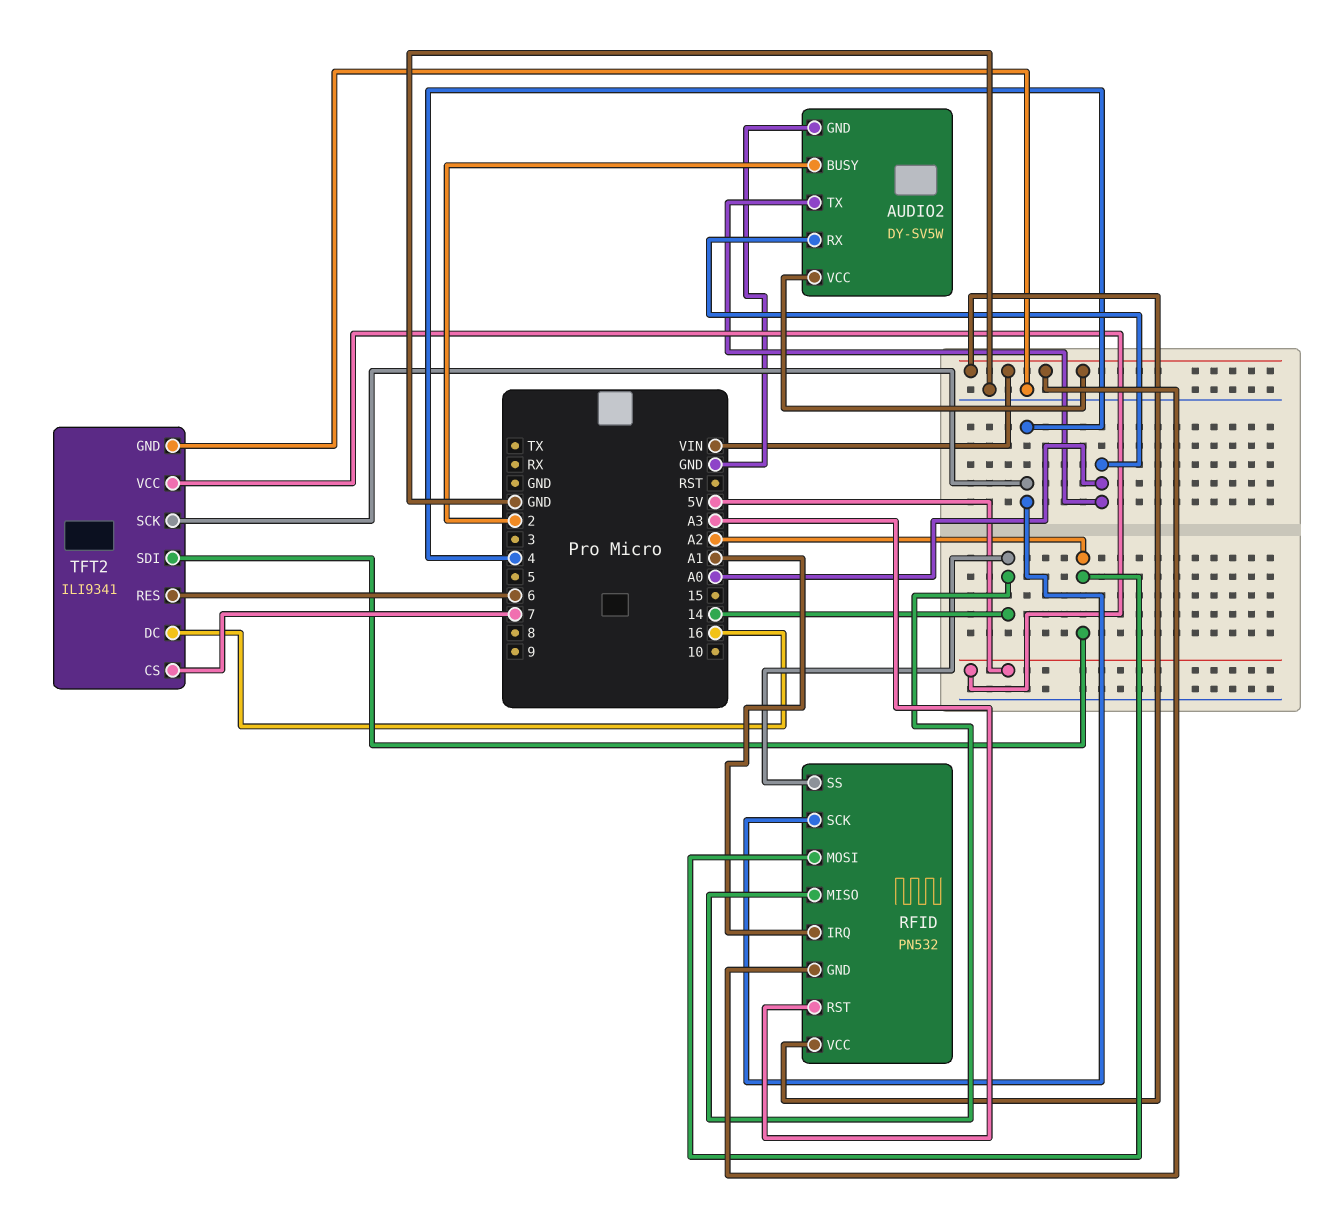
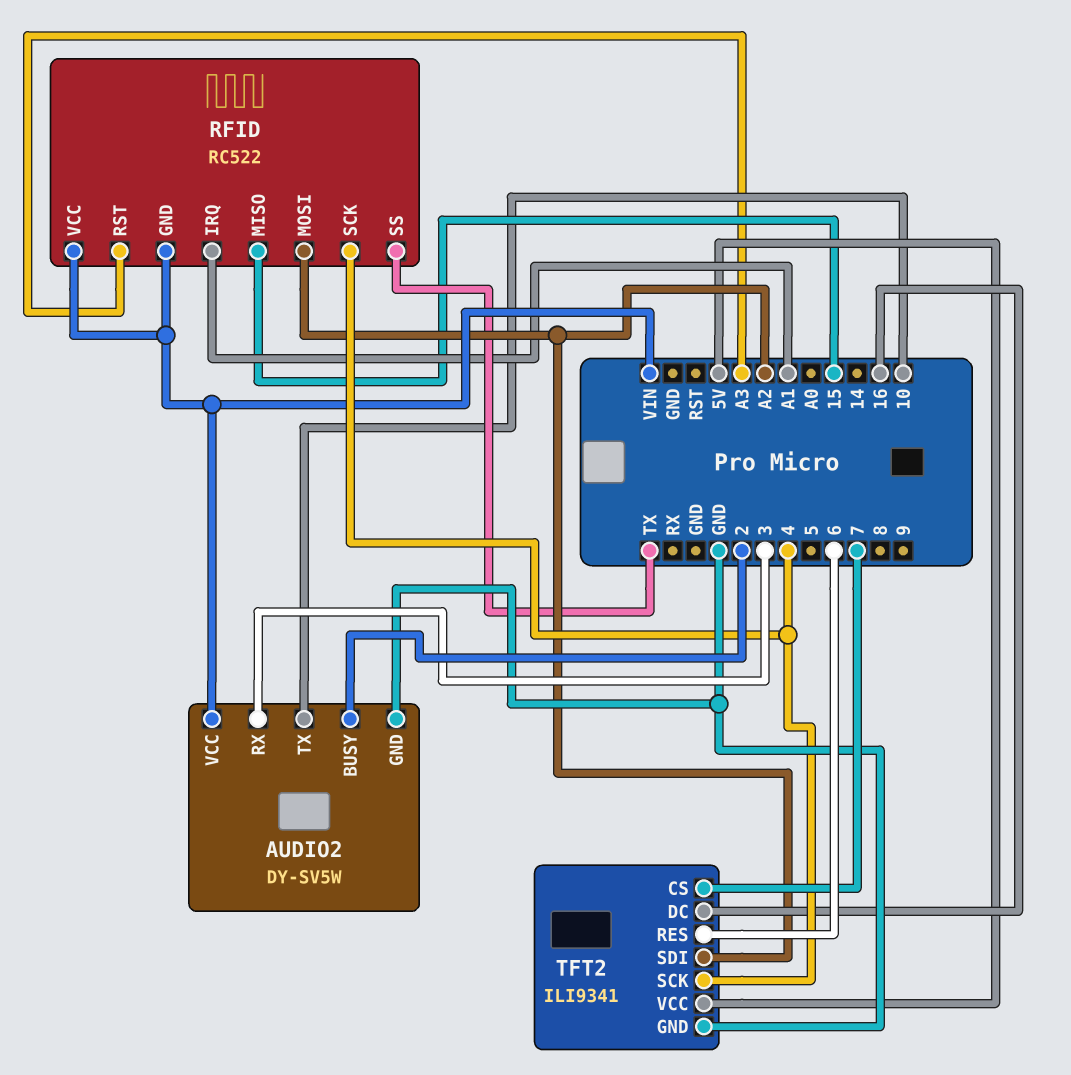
AUDIO2 pin RX: A0 -> 3
AUDIO2 pin TX: A0 -> 10
RFID: PN532 -> RC522
RFID pin MISO: 14 -> 15
RFID pin SS: 14 -> TX

